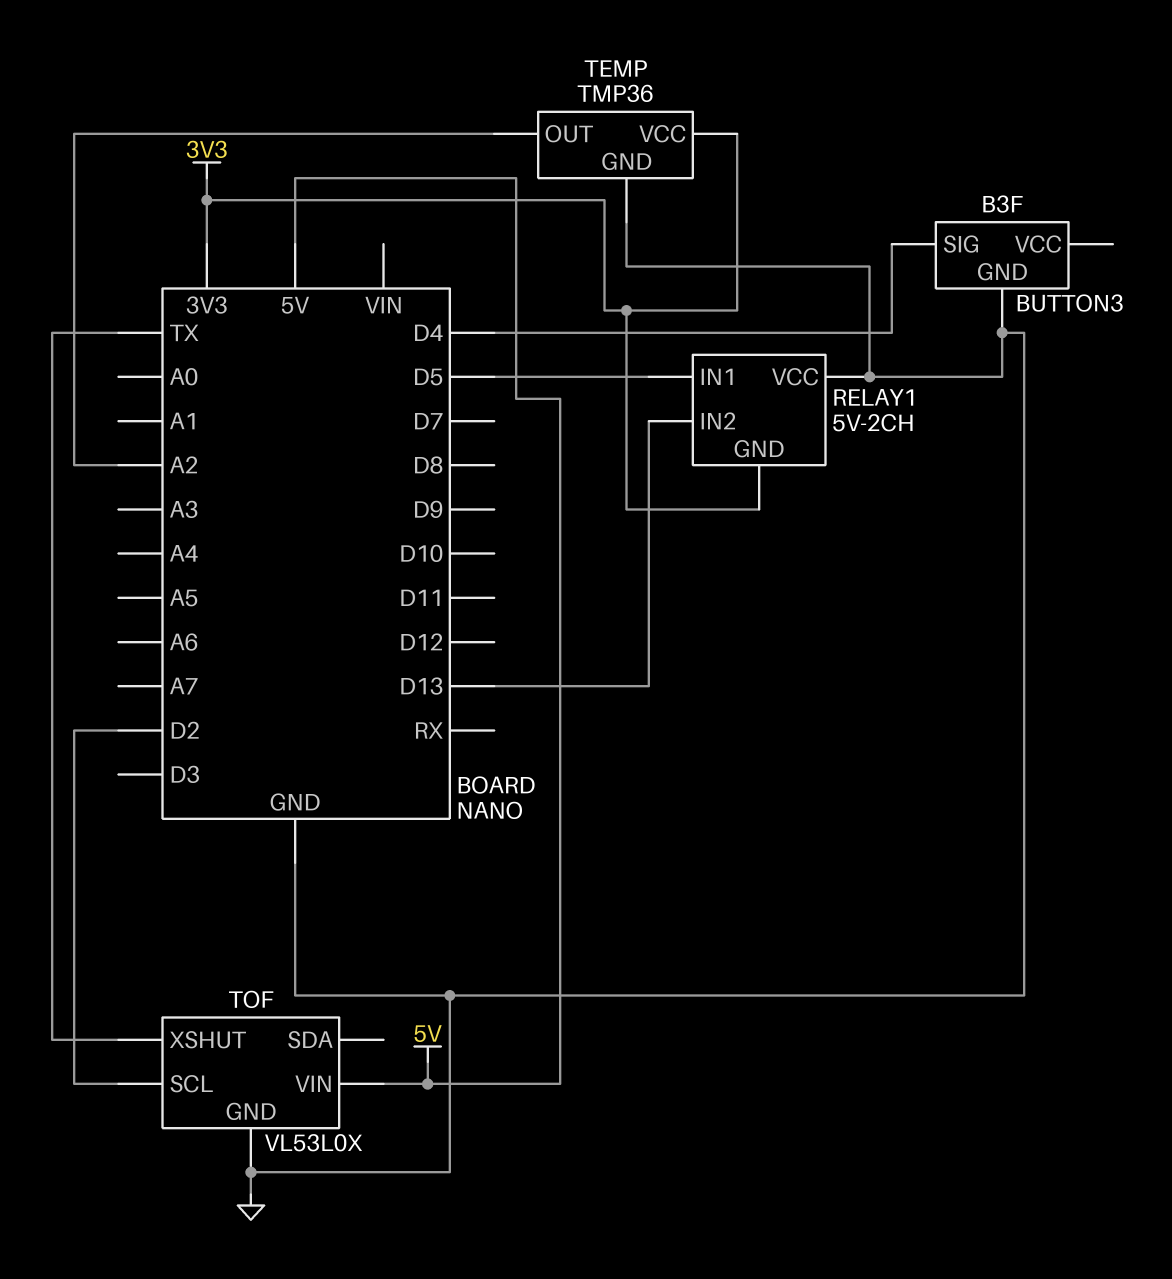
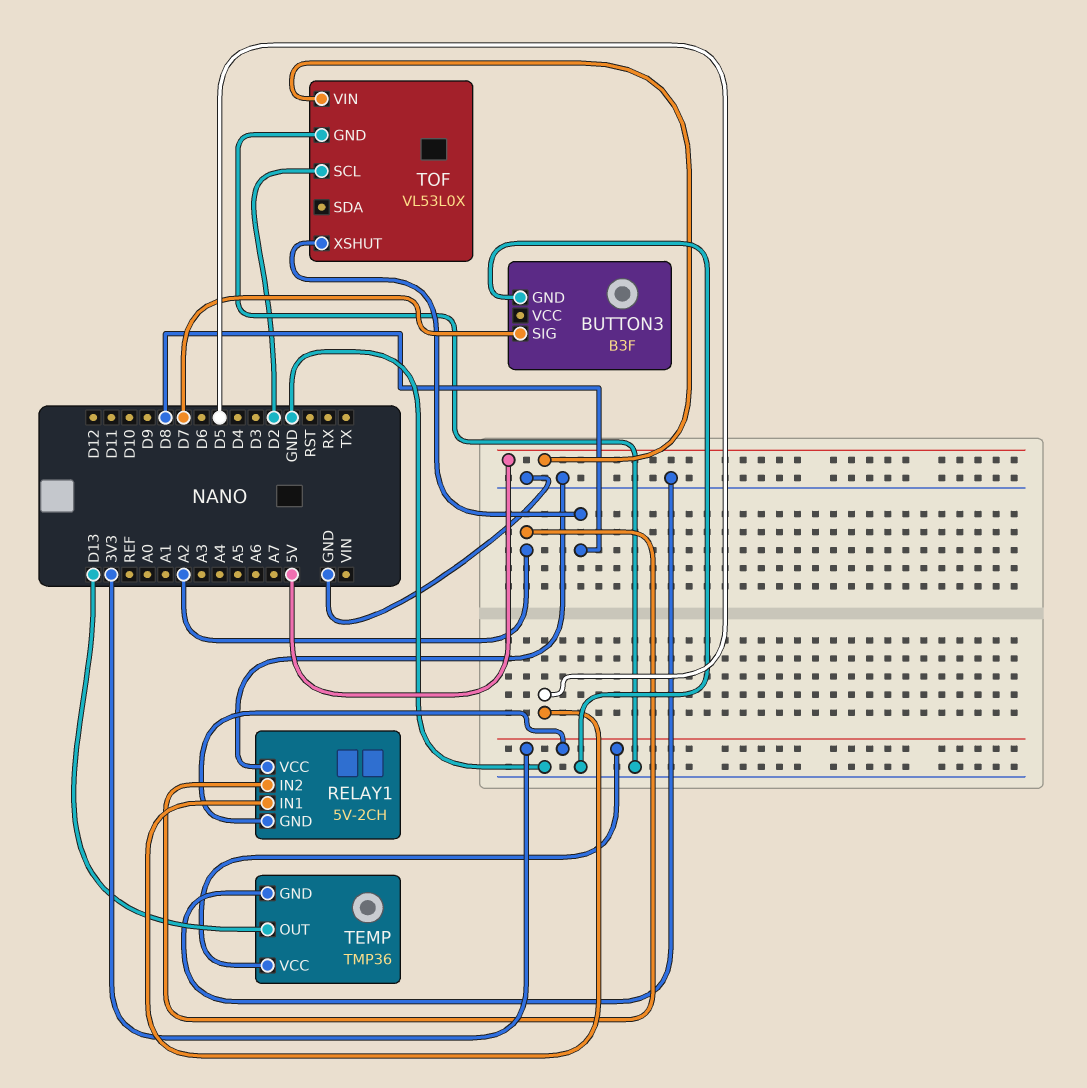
BUTTON3 pin SIG: D4 -> D7
RELAY1 pin IN2: D13 -> A2
TEMP pin OUT: A2 -> D13
TOF pin XSHUT: TX -> D8

